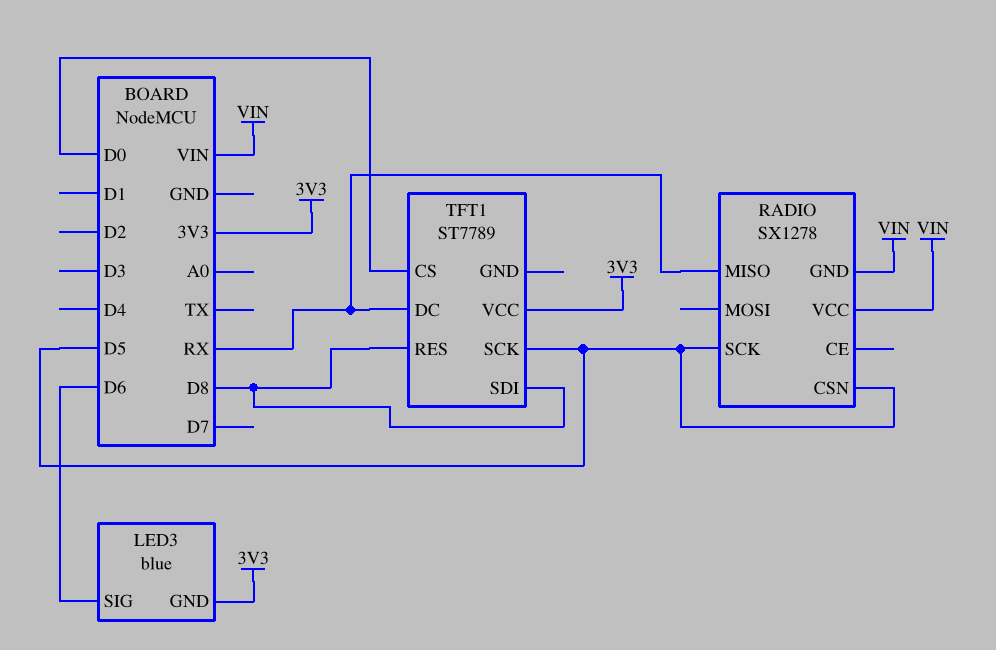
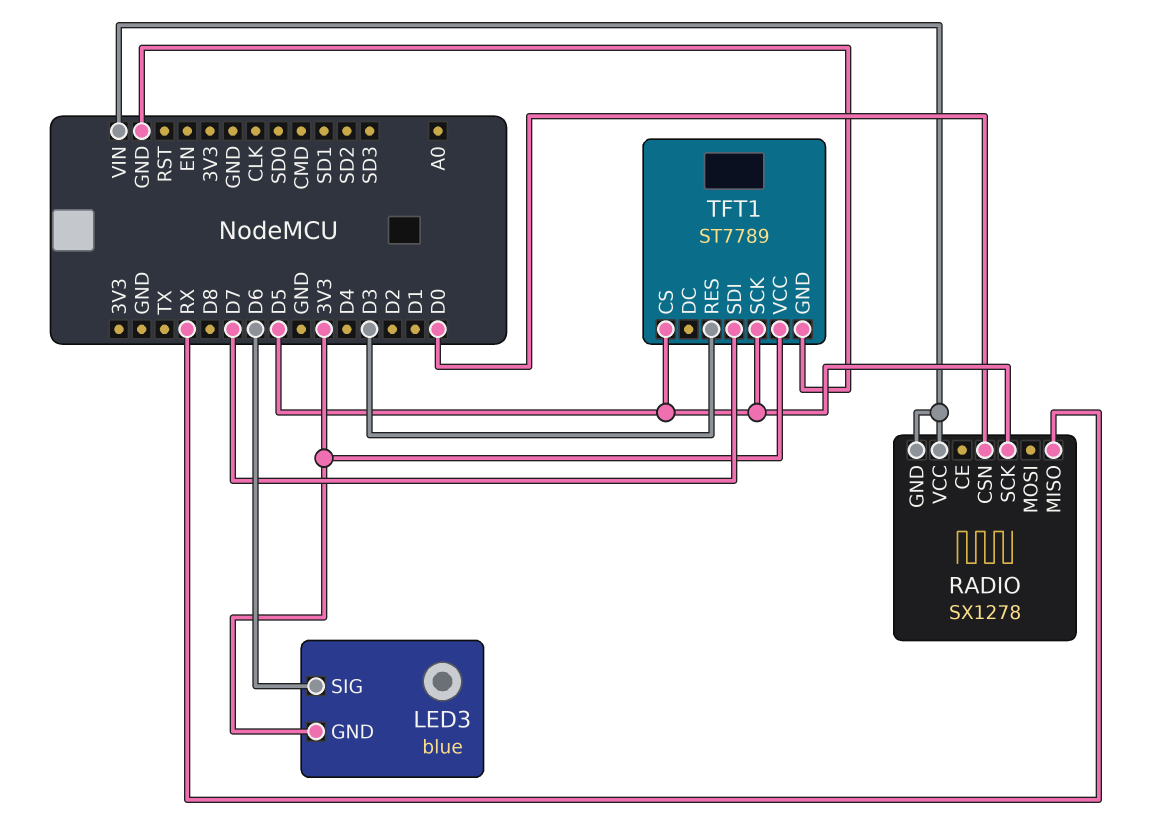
RADIO pin CSN: D5 -> D0
TFT1 pin CS: D0 -> D5
TFT1 pin DC: RX -> none
TFT1 pin GND: none -> GND
TFT1 pin RES: D8 -> D3
TFT1 pin SDI: D8 -> D7

